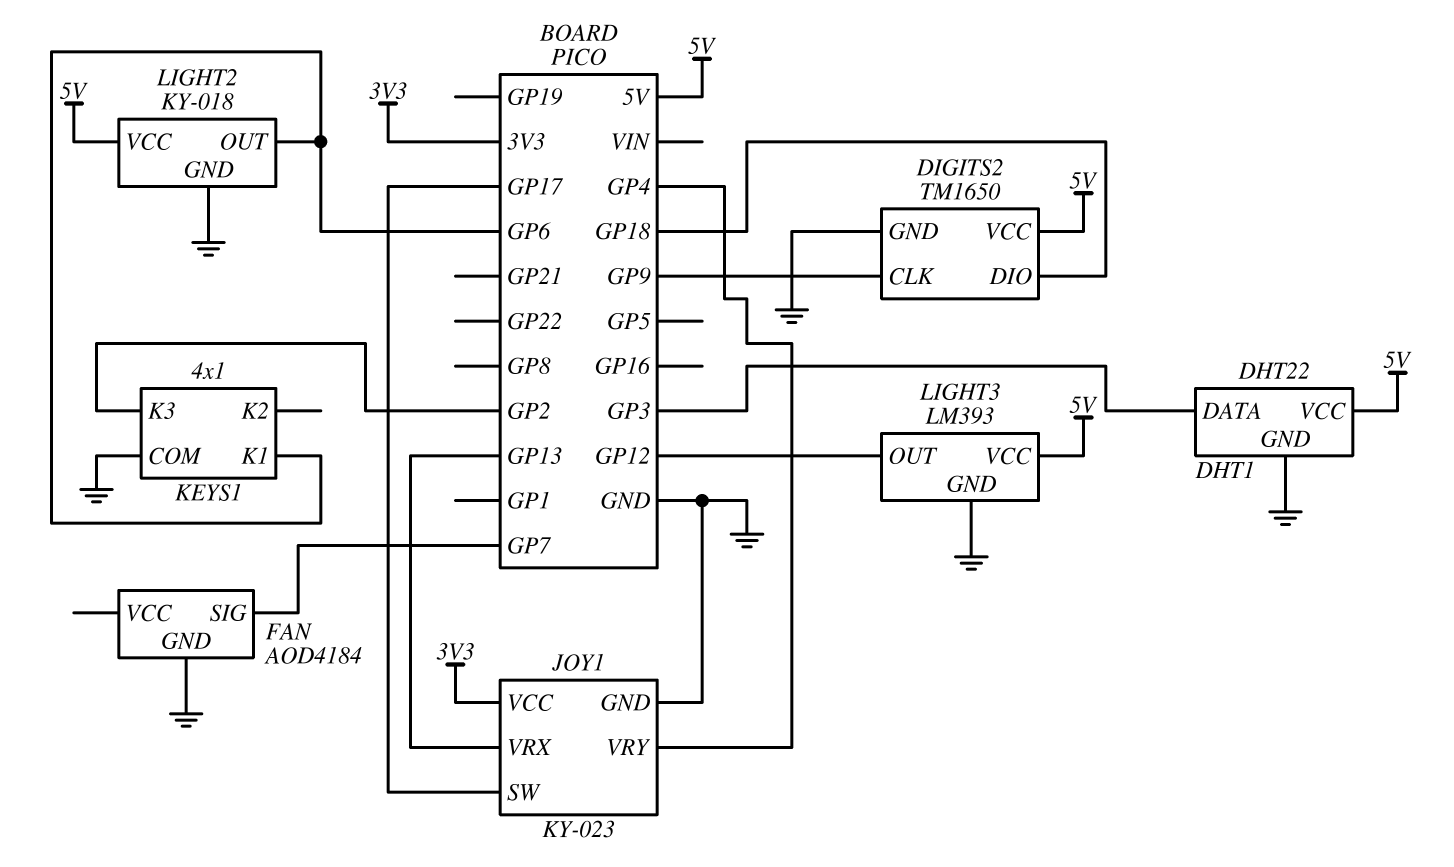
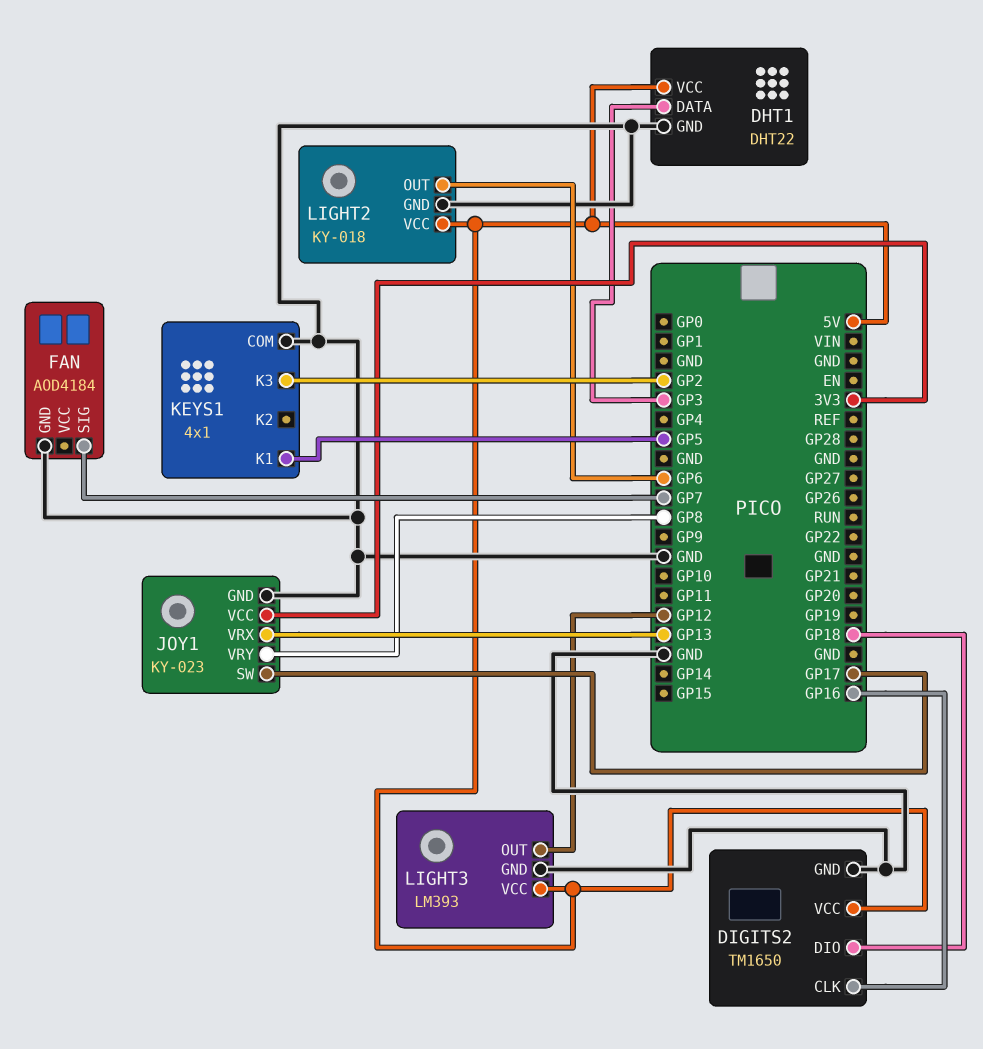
DIGITS2 pin CLK: GP9 -> GP16
JOY1 pin VRY: GP4 -> GP8
KEYS1 pin K1: GP6 -> GP5

